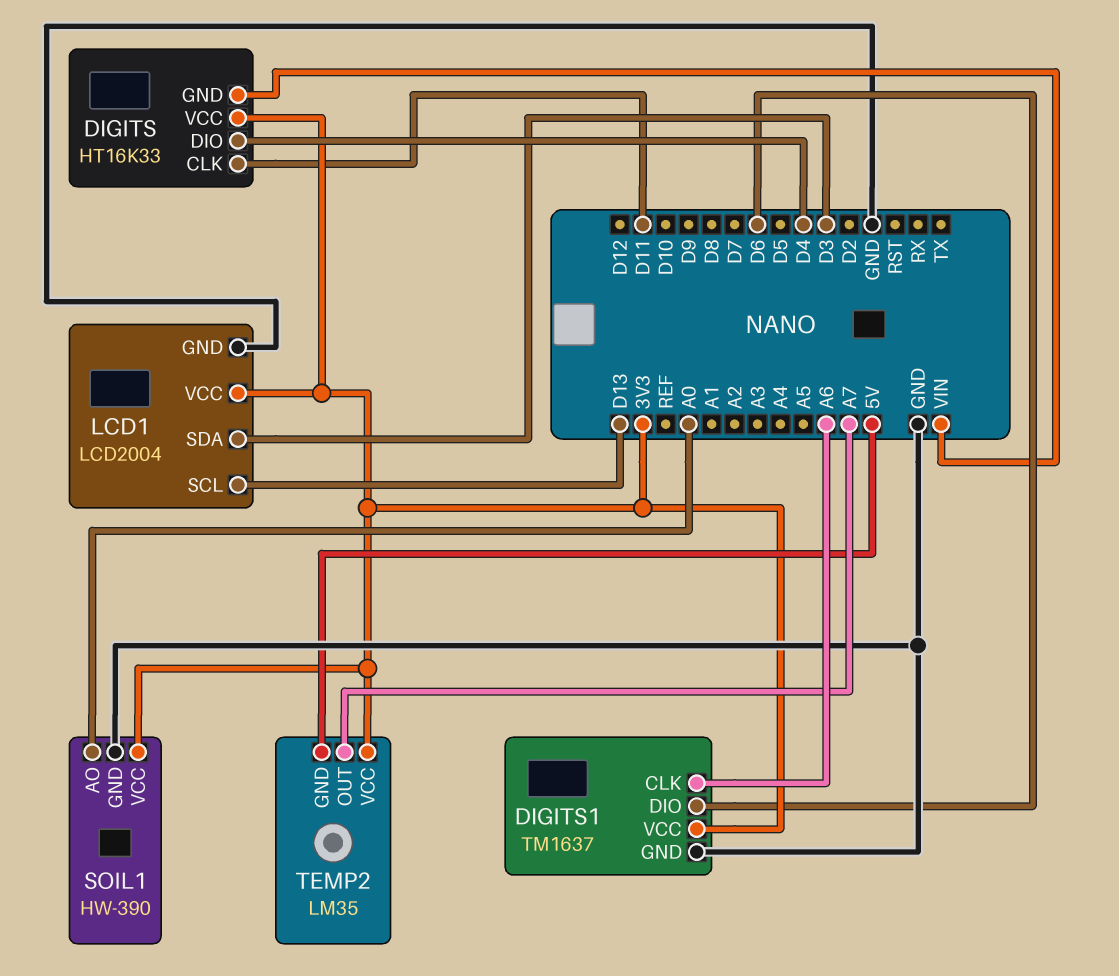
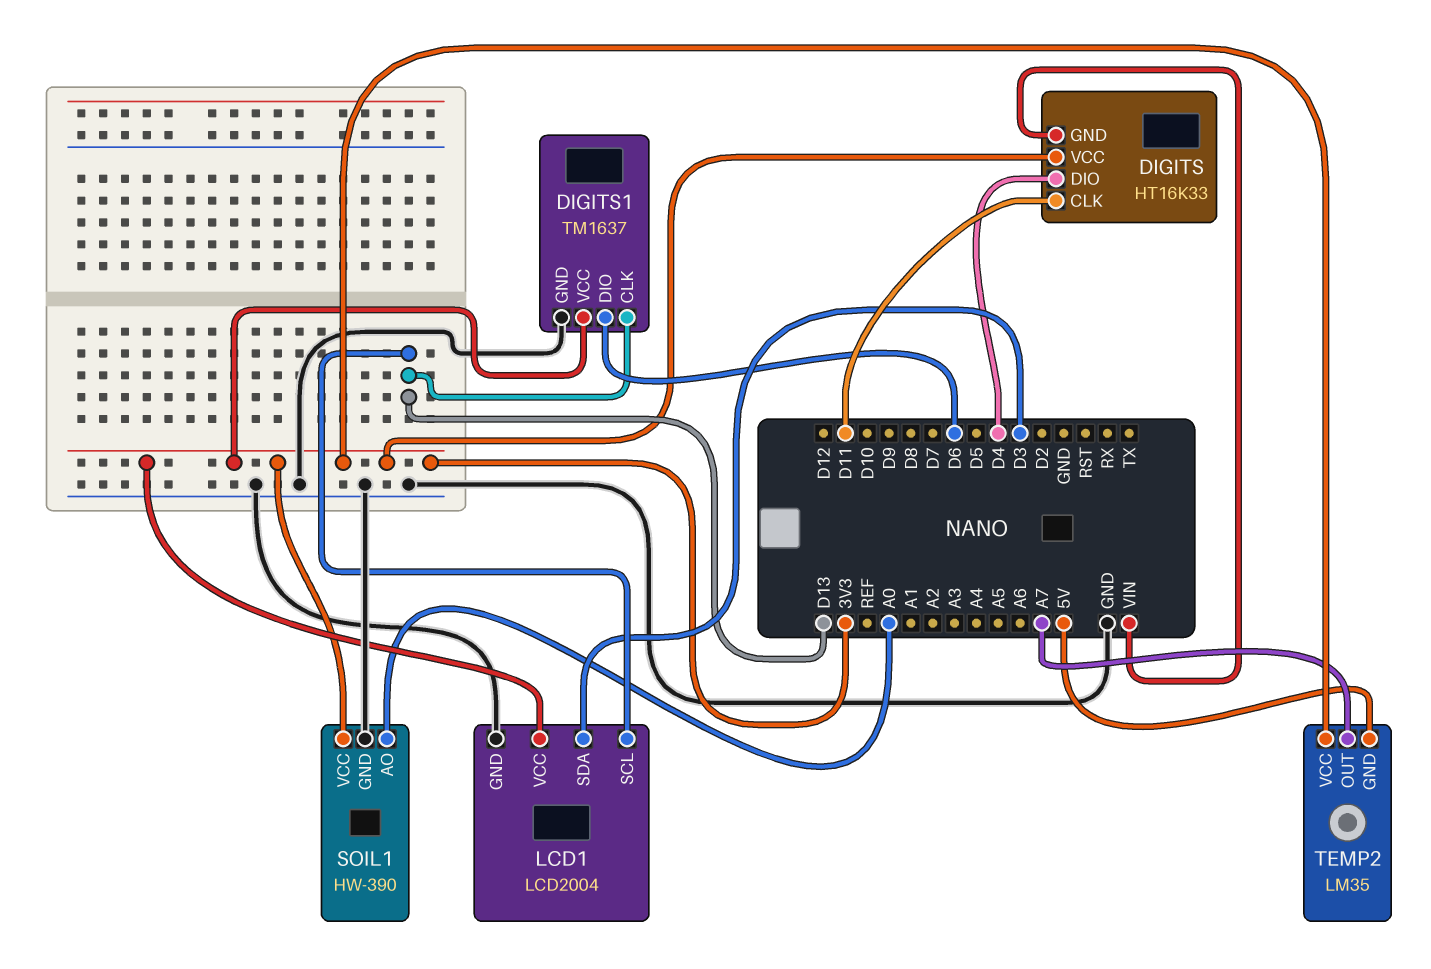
DIGITS1 pin CLK: A6 -> D13

